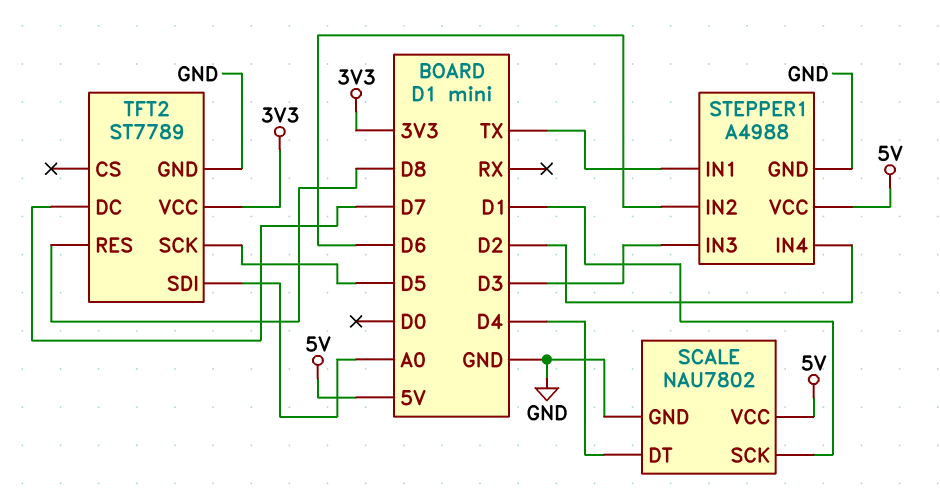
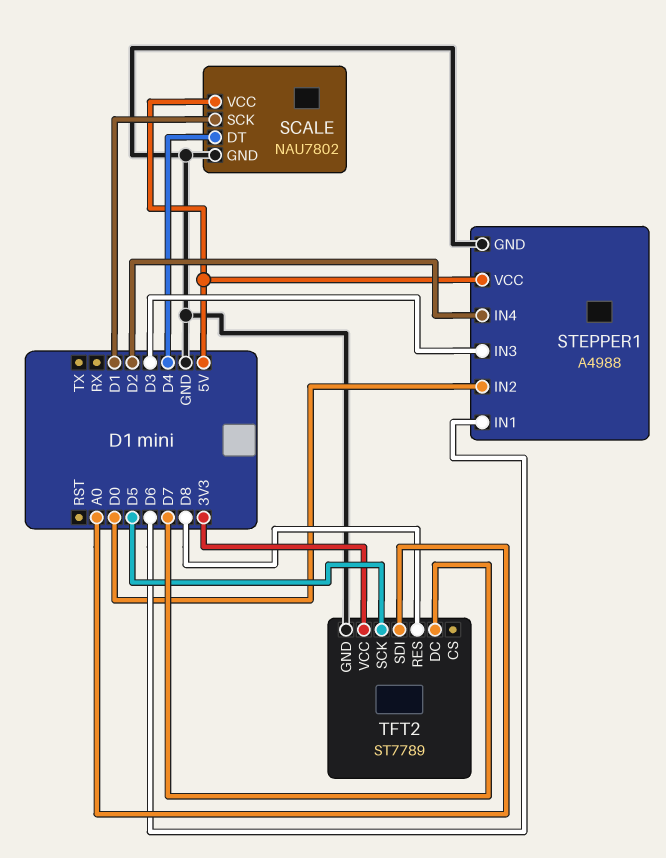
STEPPER1 pin IN1: TX -> D6
STEPPER1 pin IN2: D6 -> D0

